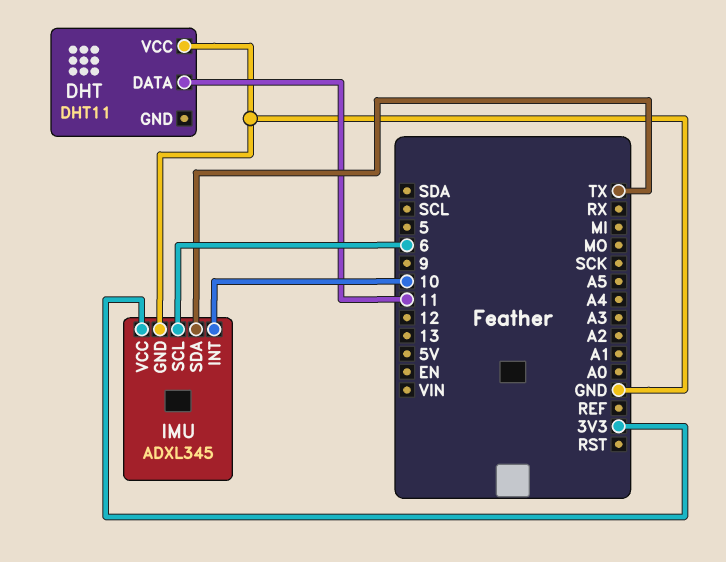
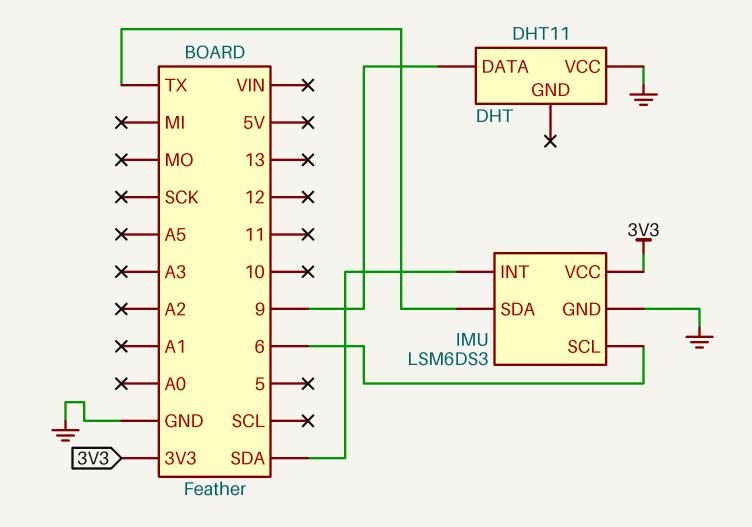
DHT pin DATA: 11 -> 9
IMU: ADXL345 -> LSM6DS3
IMU pin INT: 10 -> SDA

